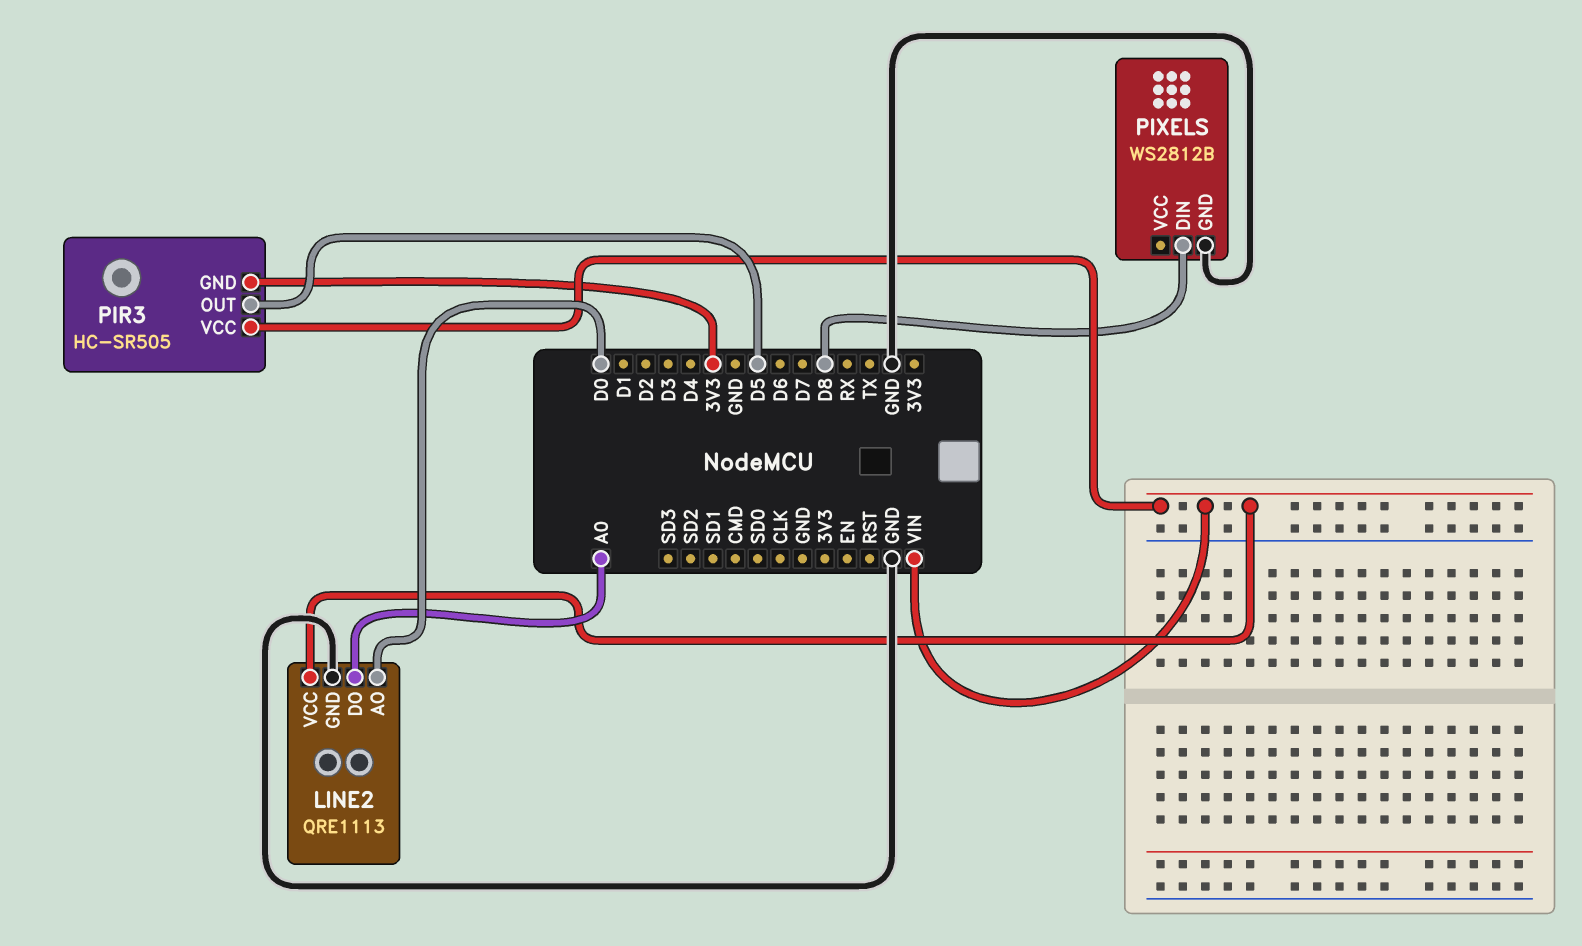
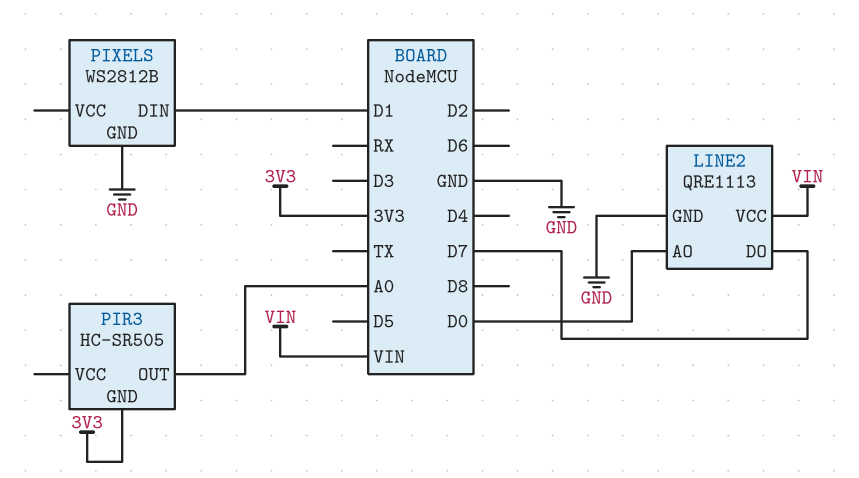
LINE2 pin DO: A0 -> D7
PIR3 pin OUT: D5 -> A0
PIR3 pin VCC: VIN -> none
PIXELS pin DIN: D8 -> D1

